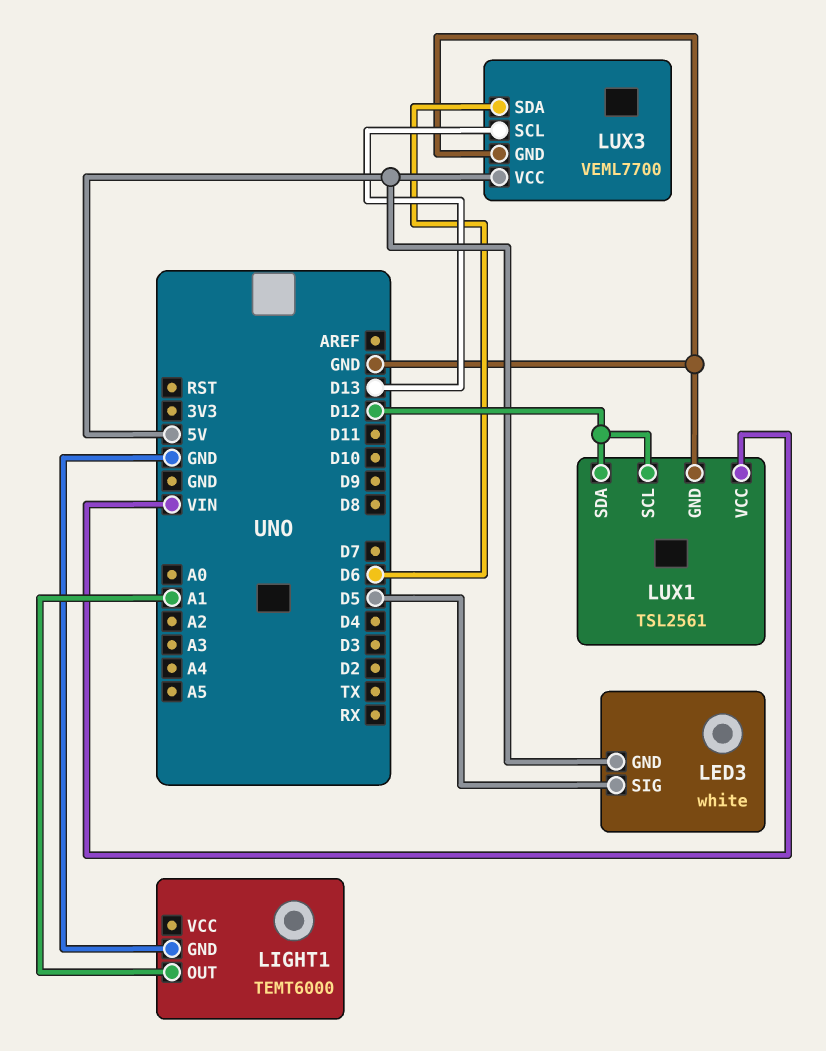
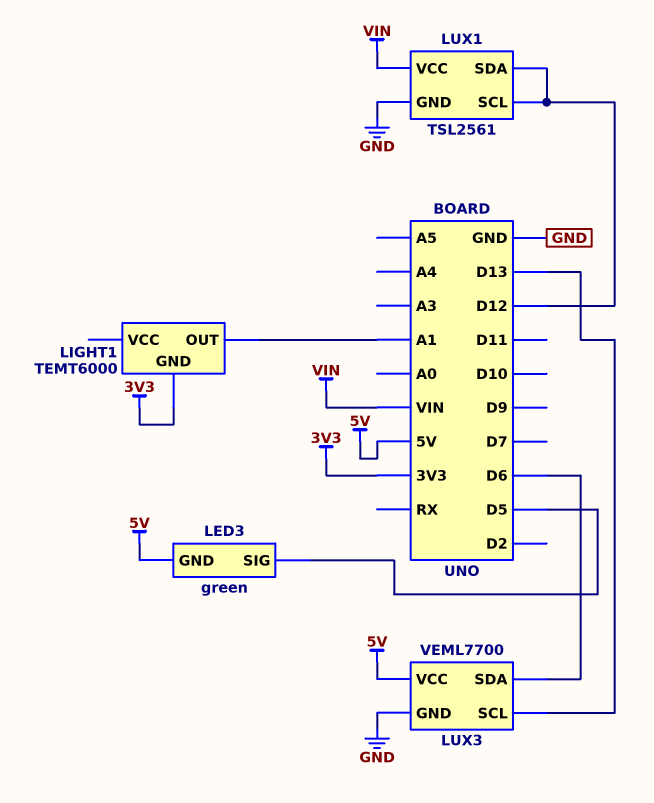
LED3: white -> green
LIGHT1 pin GND: GND -> 3V3

